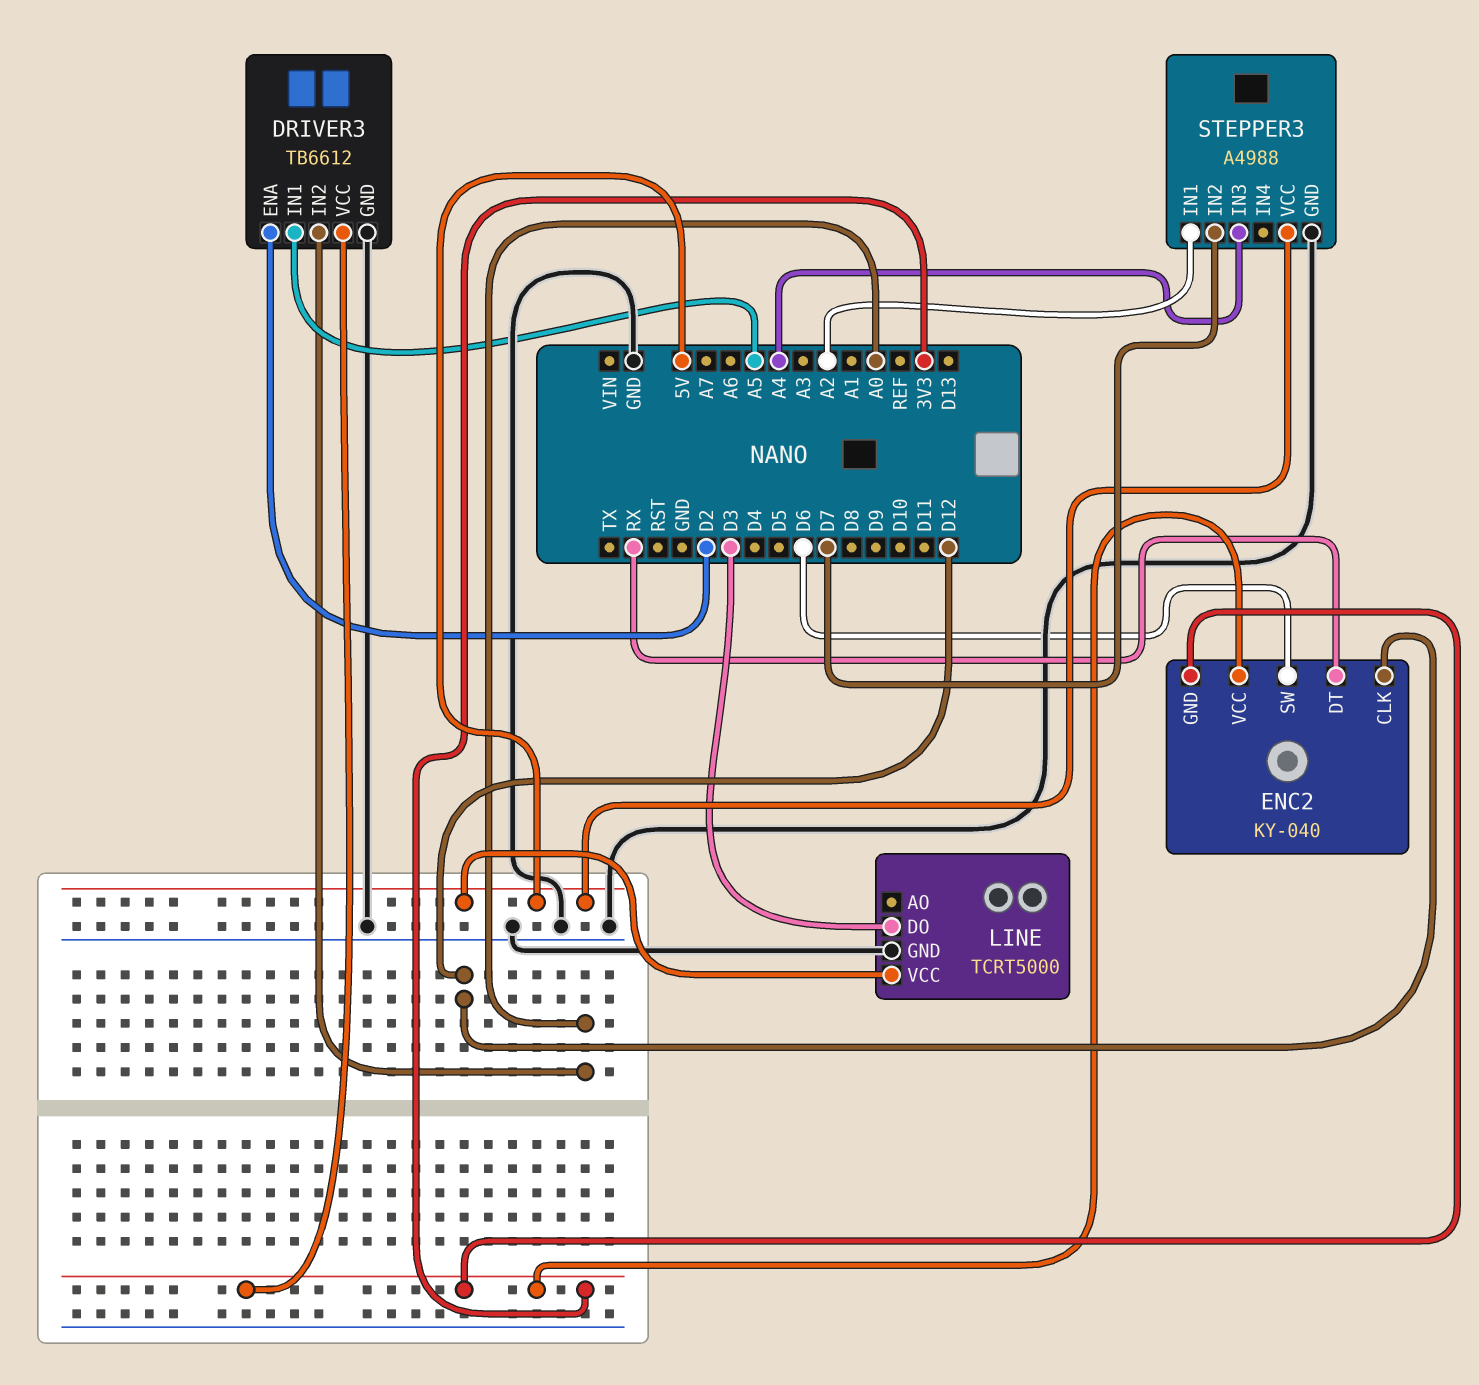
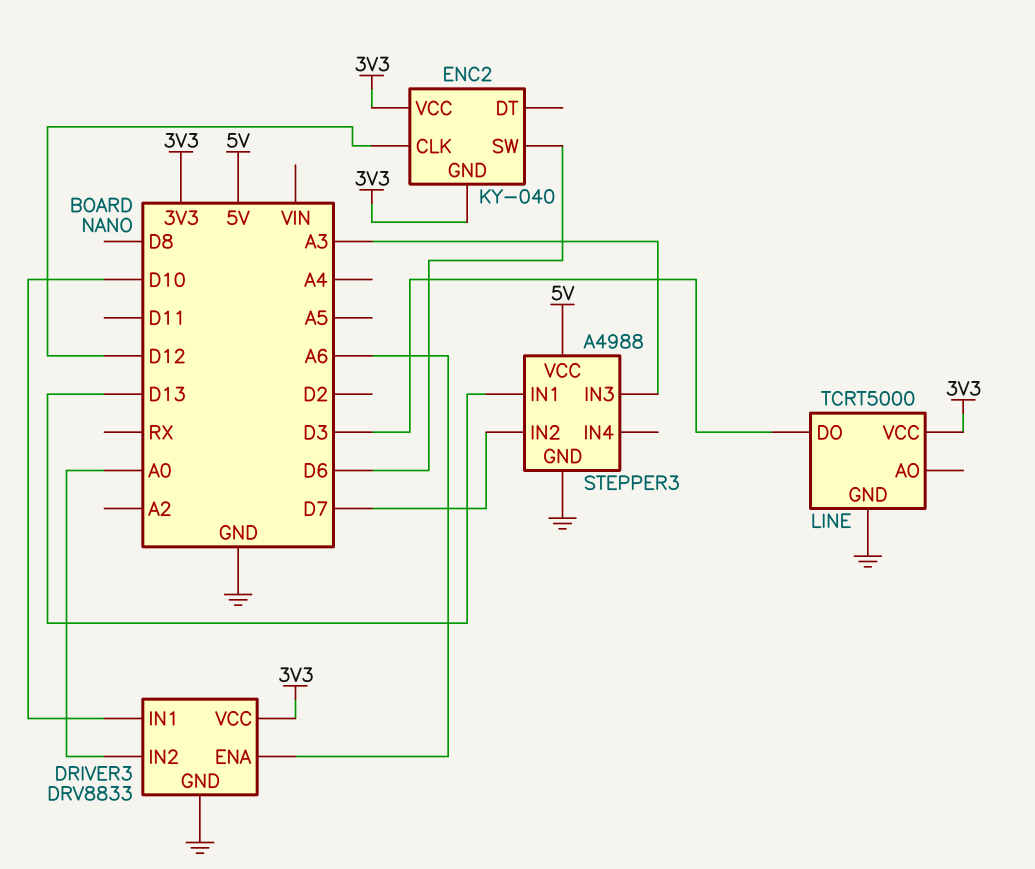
DRIVER3: TB6612 -> DRV8833
DRIVER3 pin ENA: D2 -> A6
DRIVER3 pin IN1: A5 -> D10
ENC2 pin DT: RX -> none
LINE pin VCC: 5V -> 3V3
STEPPER3 pin IN1: A2 -> D13
STEPPER3 pin IN3: A4 -> A3

